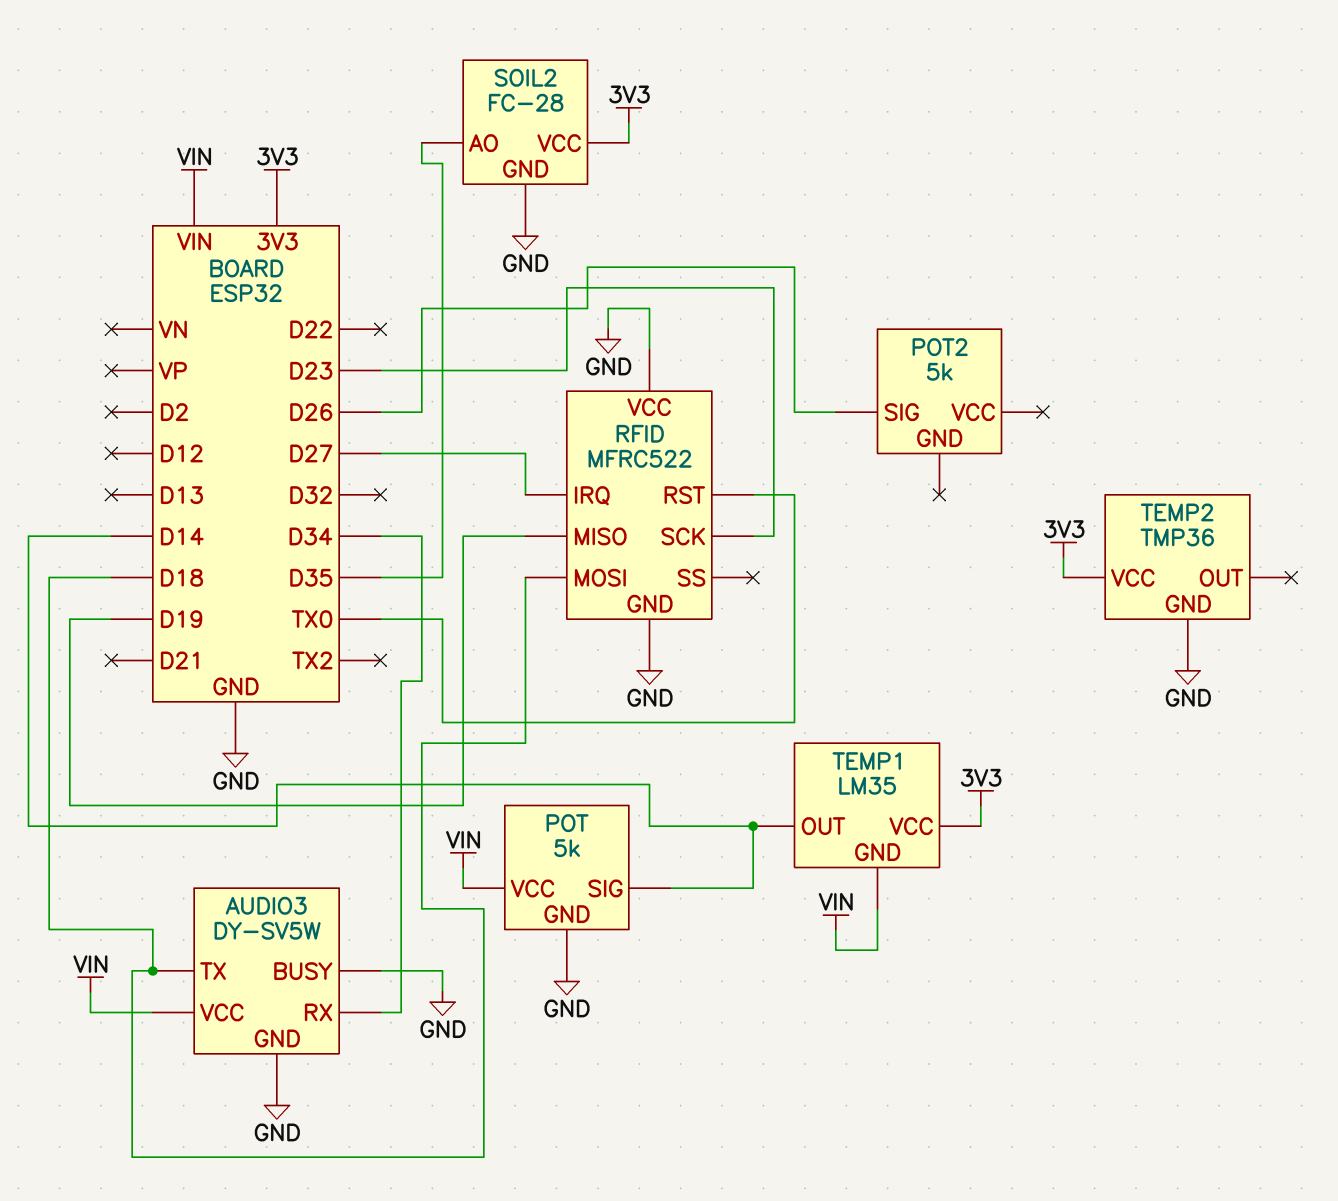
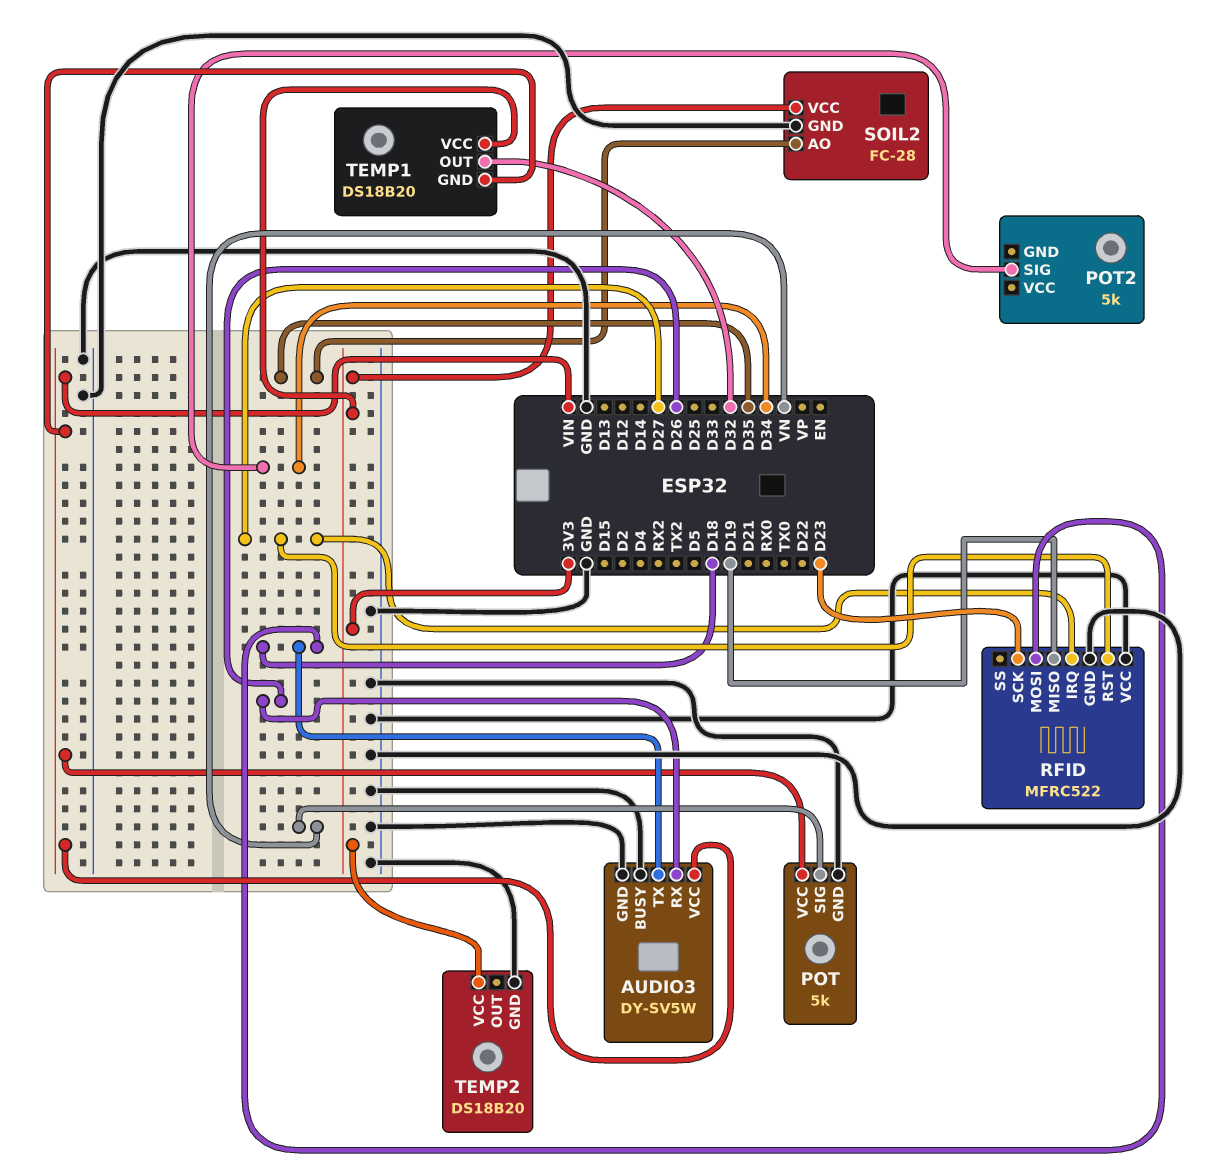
AUDIO3 pin RX: D34 -> D26
POT pin SIG: D14 -> VN
POT2 pin SIG: D26 -> D34
RFID pin RST: TX0 -> D27
TEMP1: LM35 -> DS18B20
TEMP1 pin OUT: D14 -> D32
TEMP2: TMP36 -> DS18B20

